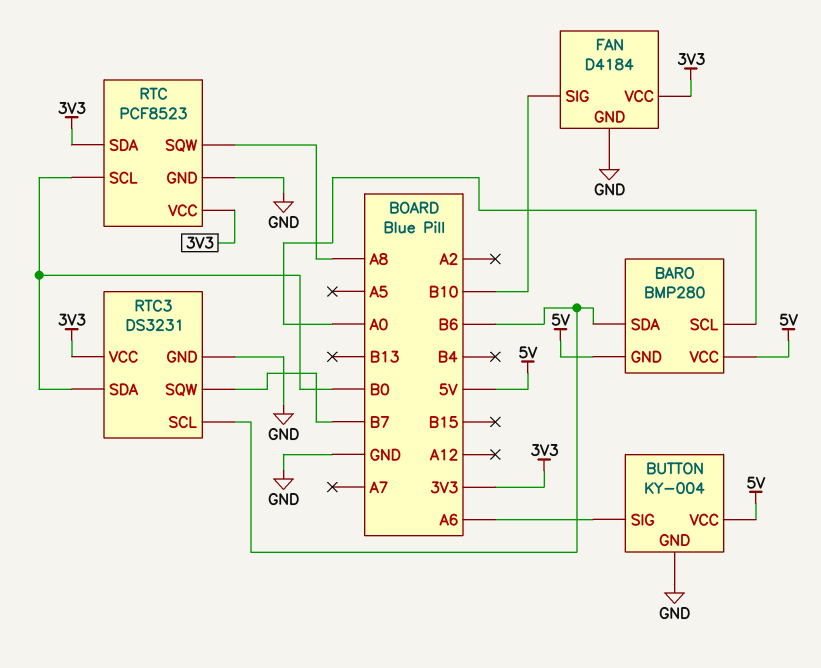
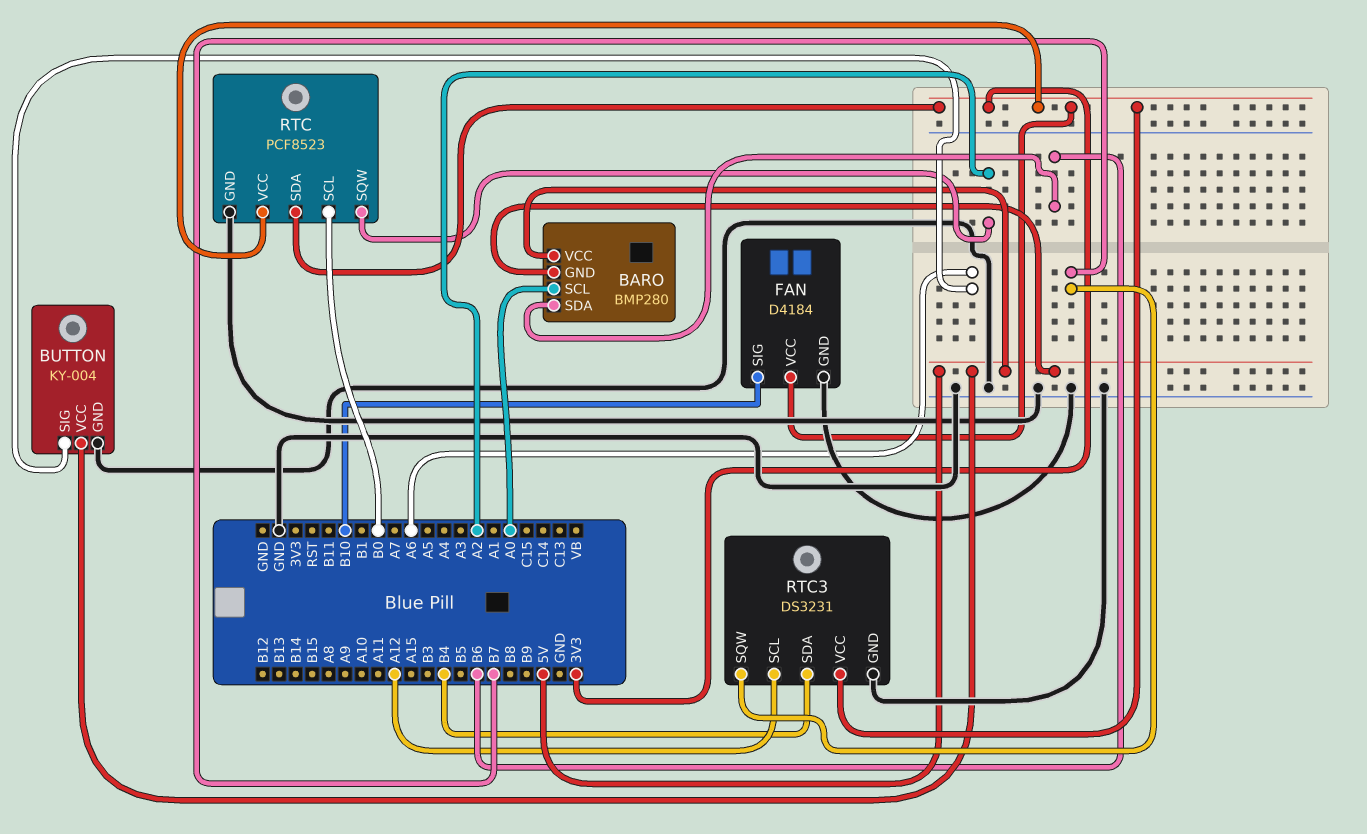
RTC pin SQW: A8 -> A2
RTC3 pin SCL: B6 -> A12
RTC3 pin SDA: B0 -> B4

